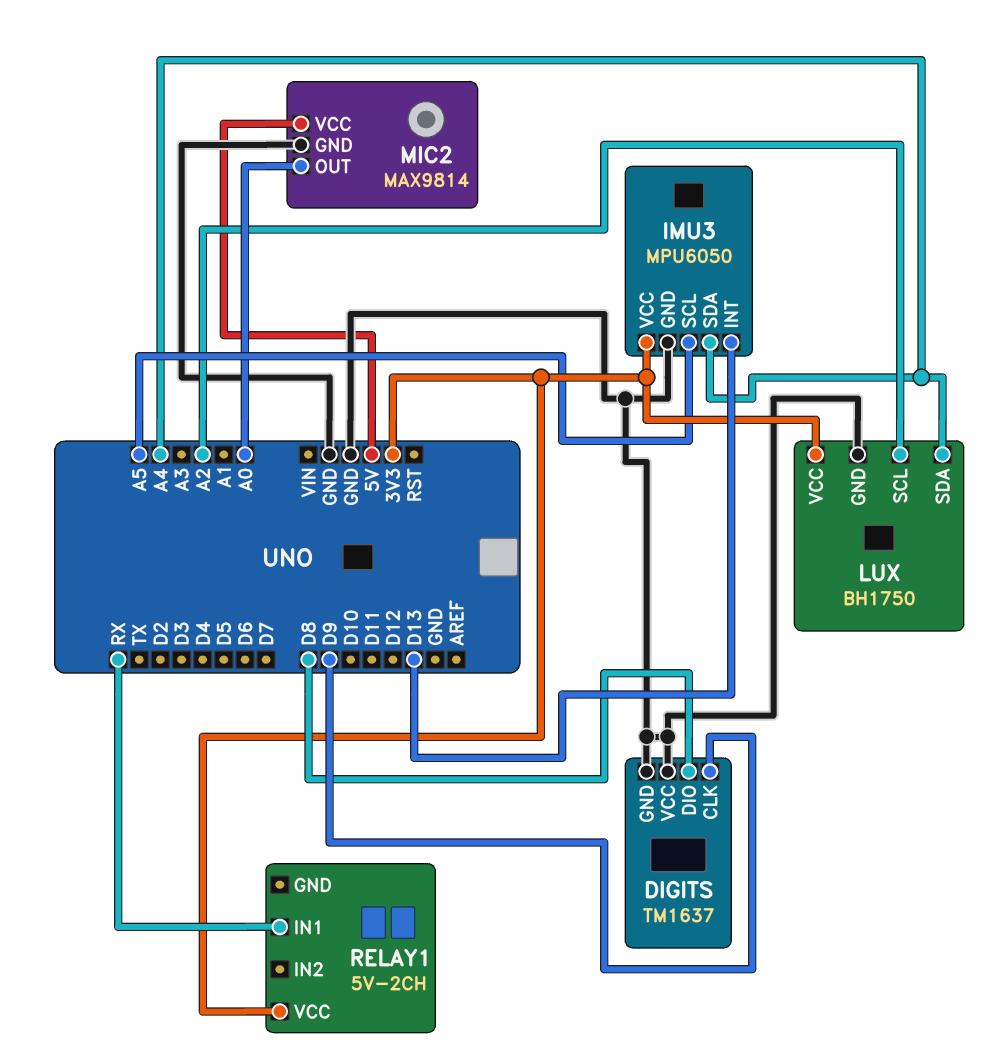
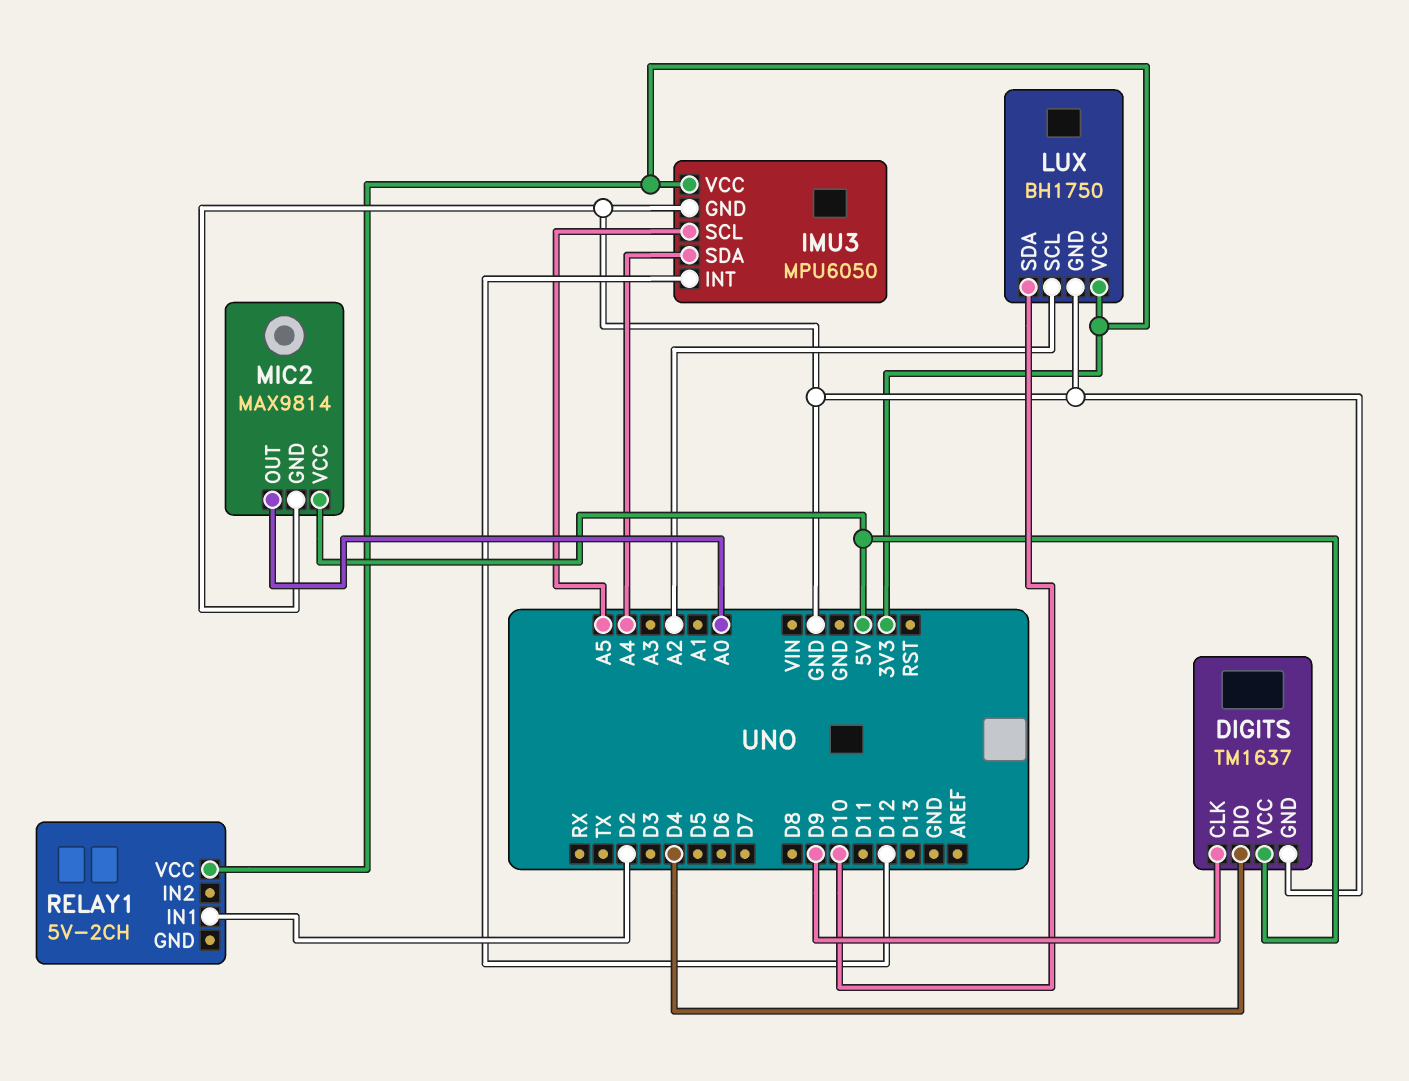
DIGITS pin DIO: D8 -> D4
DIGITS pin VCC: GND -> 5V
IMU3 pin INT: D13 -> D12
LUX pin SDA: A4 -> D10
RELAY1 pin IN1: RX -> D2

